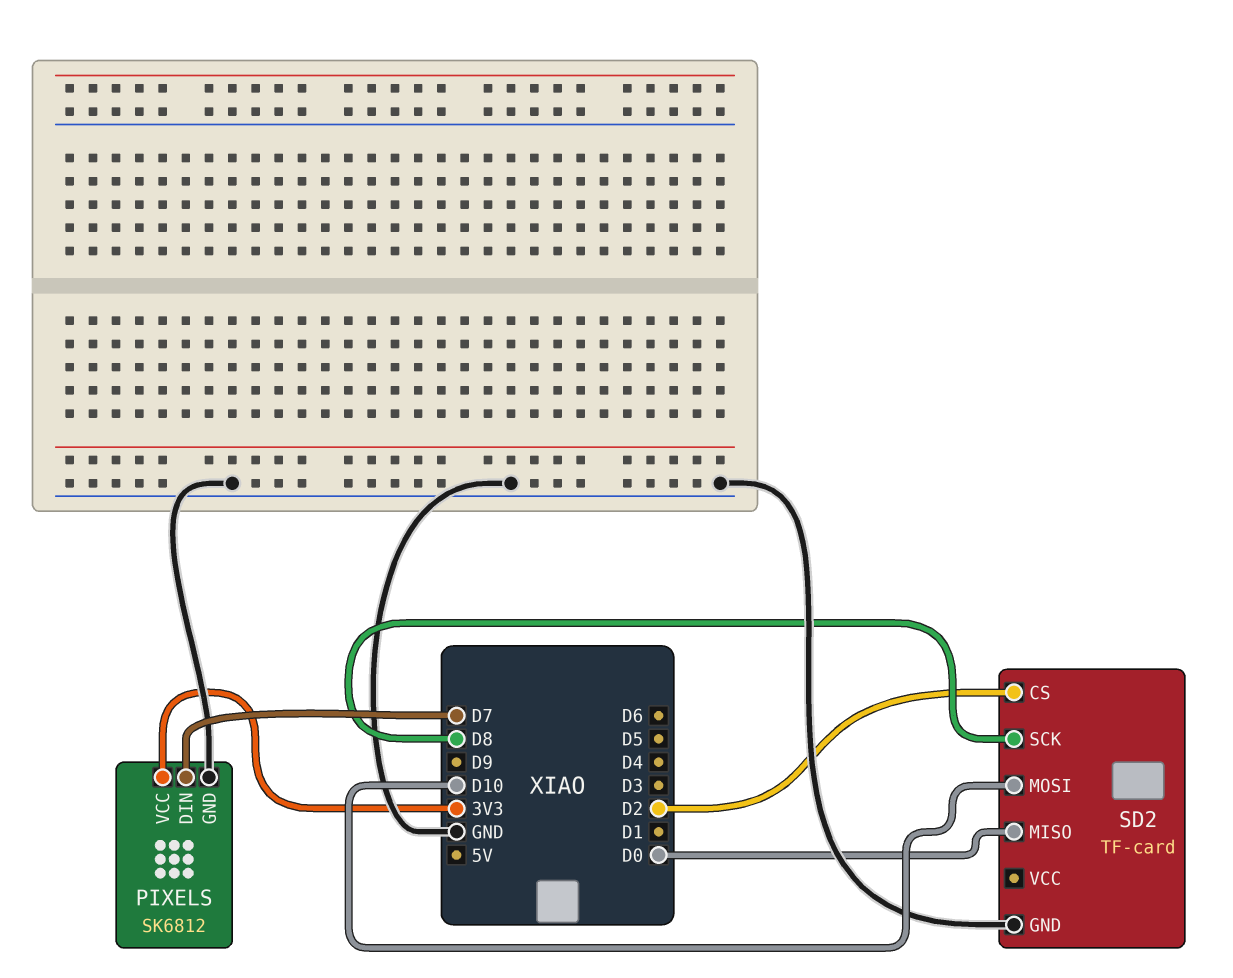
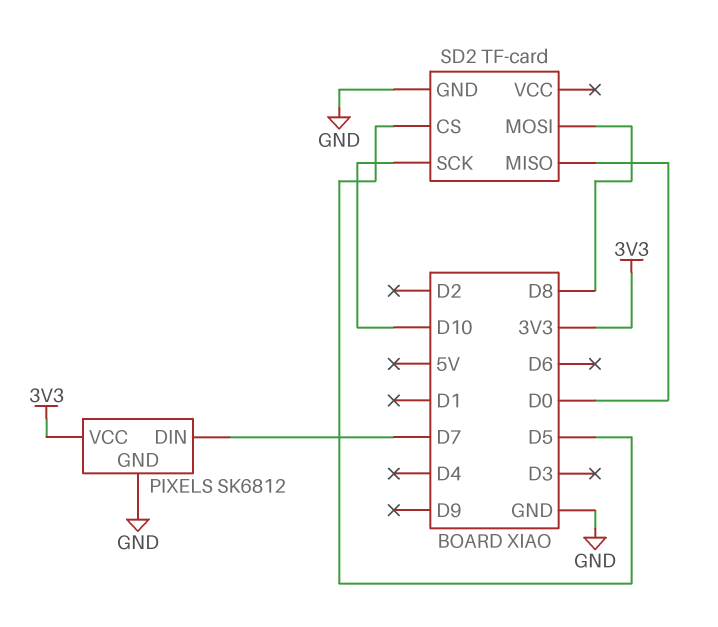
SD2 pin CS: D2 -> D5
SD2 pin MOSI: D10 -> D8
SD2 pin SCK: D8 -> D10

